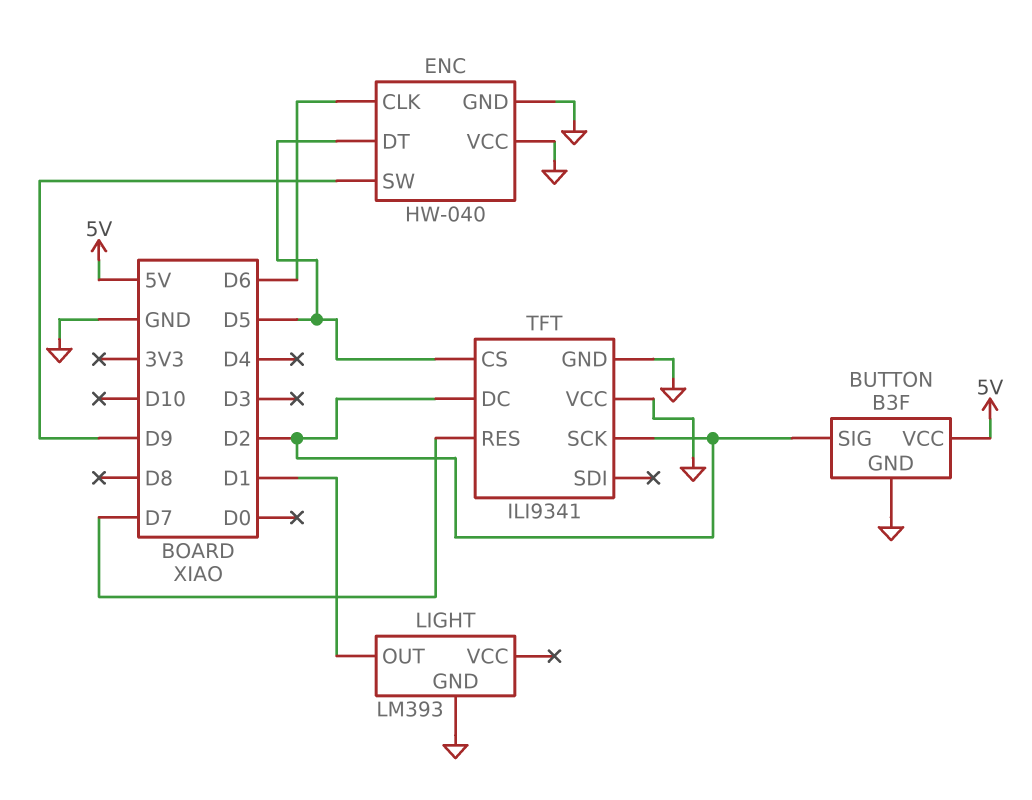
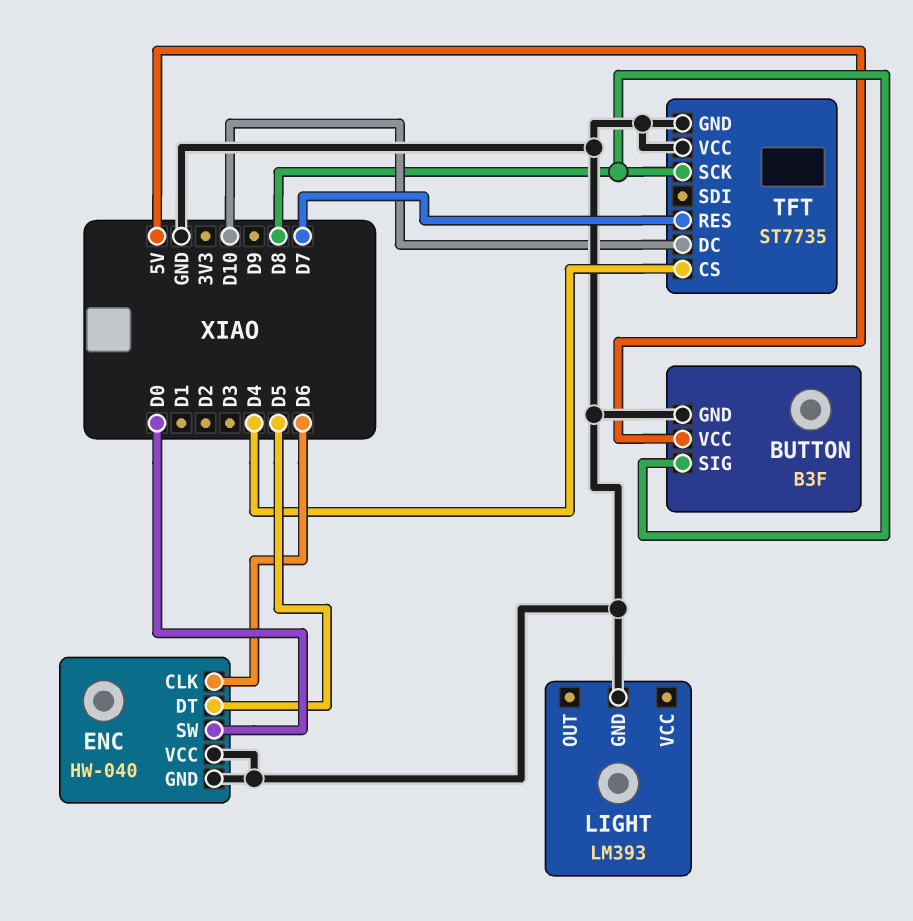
BUTTON pin SIG: D2 -> D8
ENC pin SW: D9 -> D0
LIGHT pin OUT: D1 -> none
TFT: ILI9341 -> ST7735
TFT pin CS: D5 -> D4
TFT pin DC: D2 -> D10
TFT pin SCK: D2 -> D8

